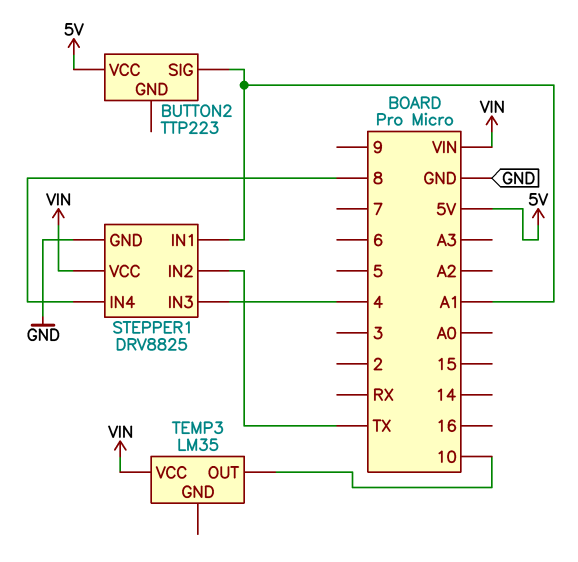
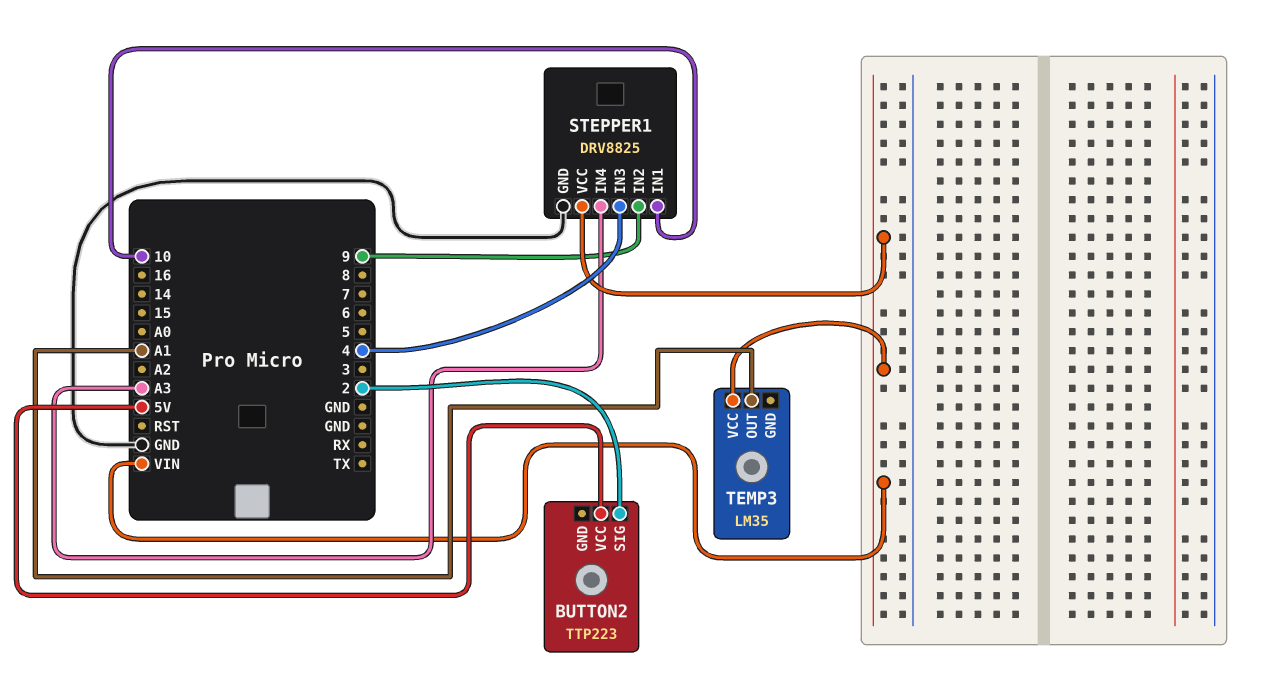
BUTTON2 pin SIG: A1 -> 2
STEPPER1 pin IN1: A1 -> 10
STEPPER1 pin IN2: TX -> 9
STEPPER1 pin IN4: 8 -> A3
TEMP3 pin OUT: 10 -> A1

